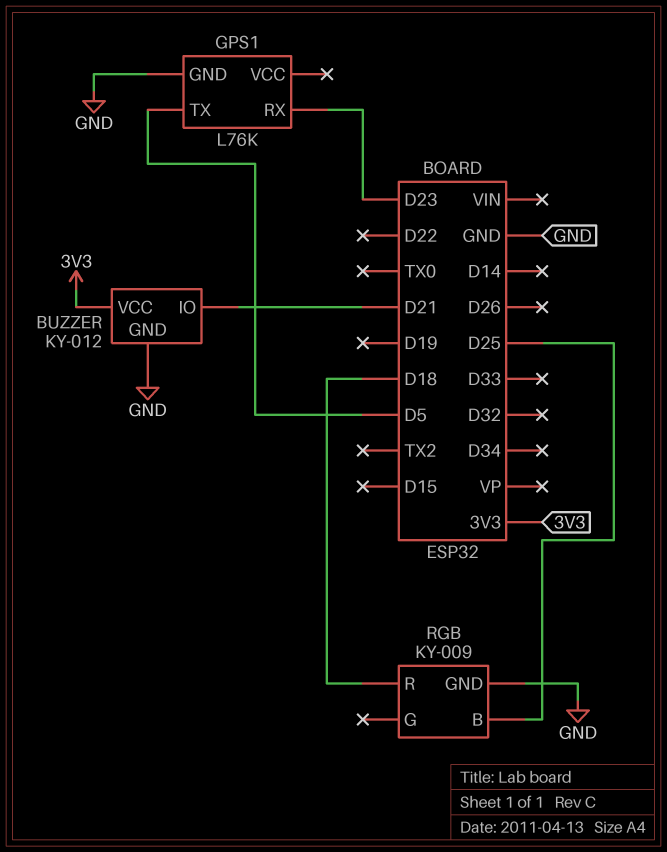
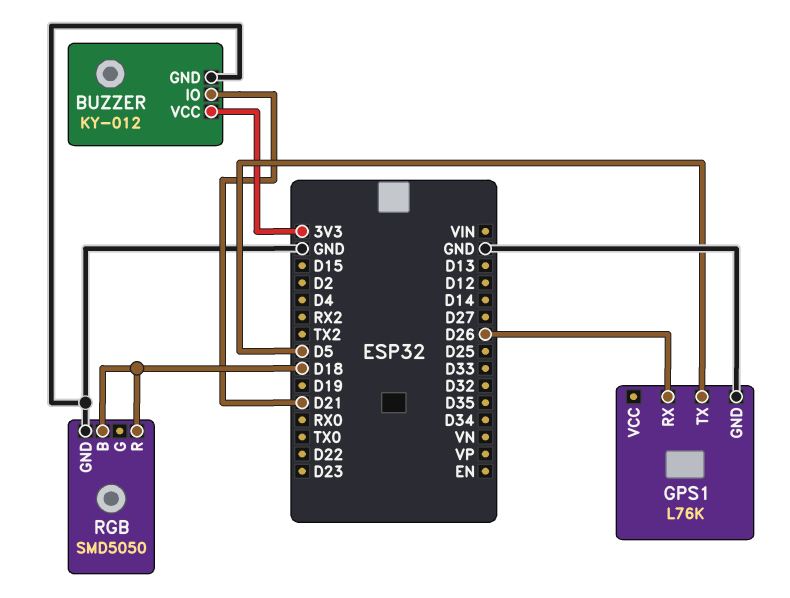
GPS1 pin RX: D23 -> D26
RGB: KY-009 -> SMD5050
RGB pin B: D25 -> D18

